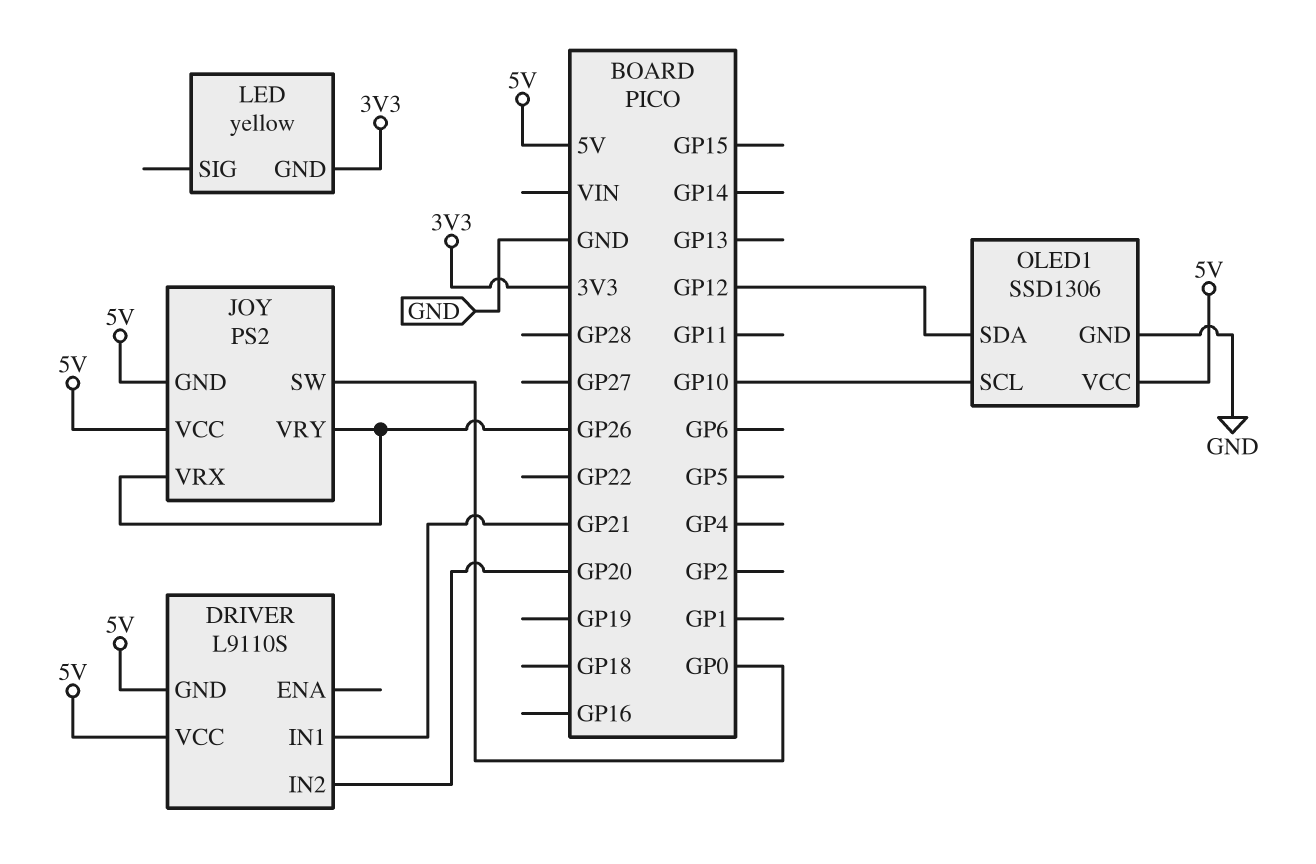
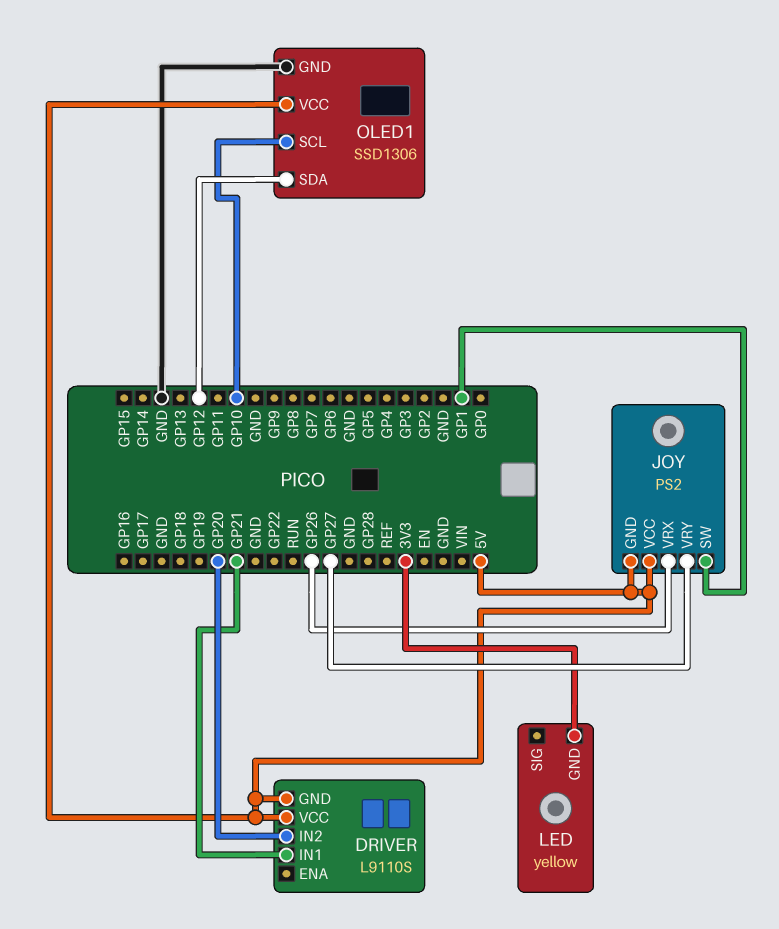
JOY pin SW: GP0 -> GP1
JOY pin VRY: GP26 -> GP27

